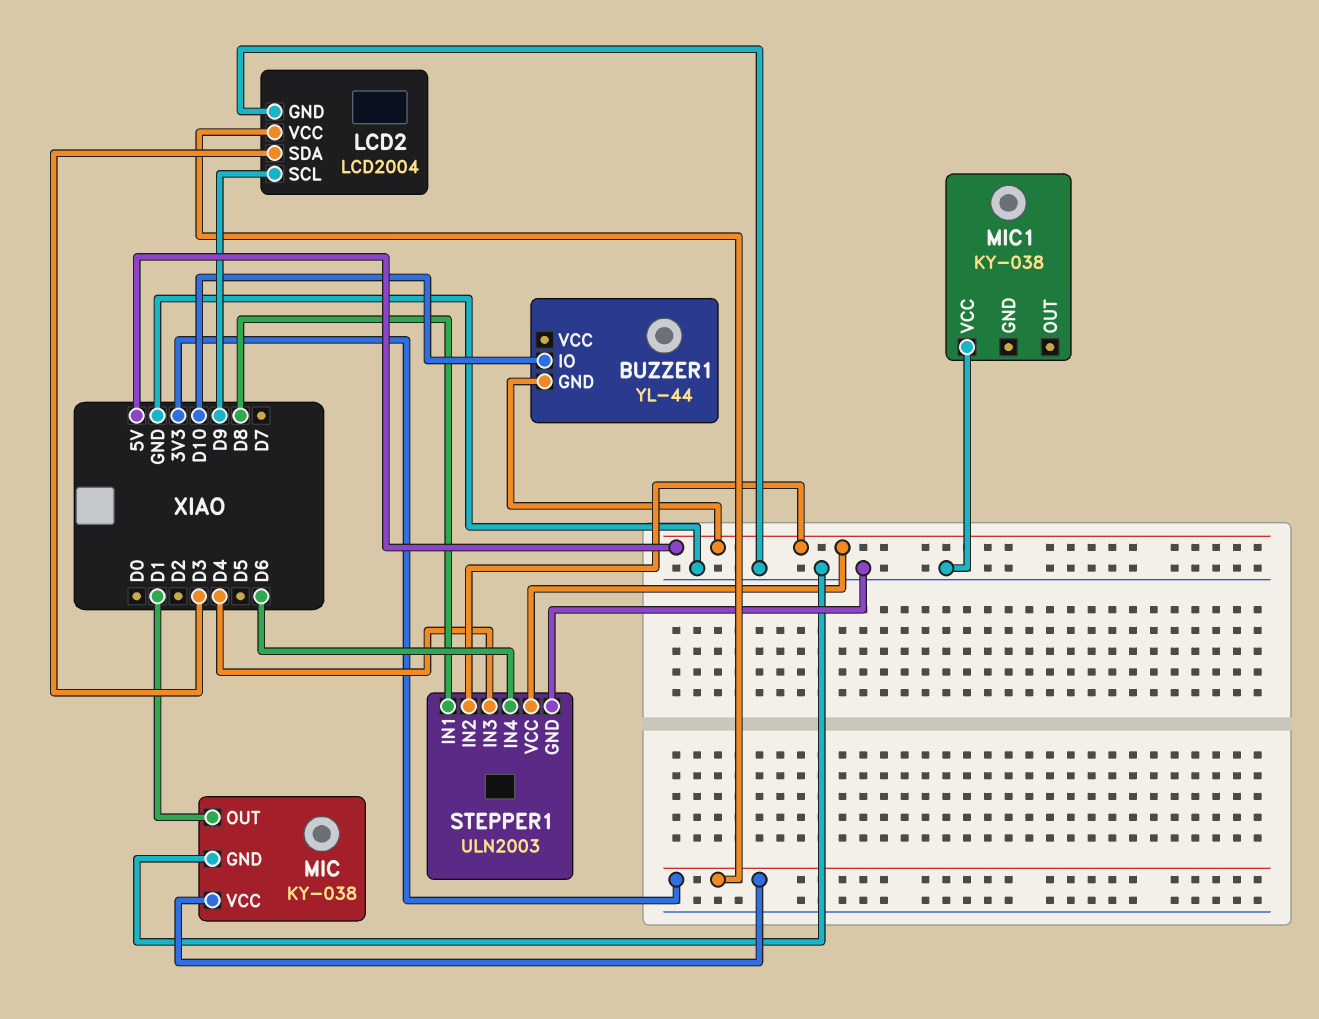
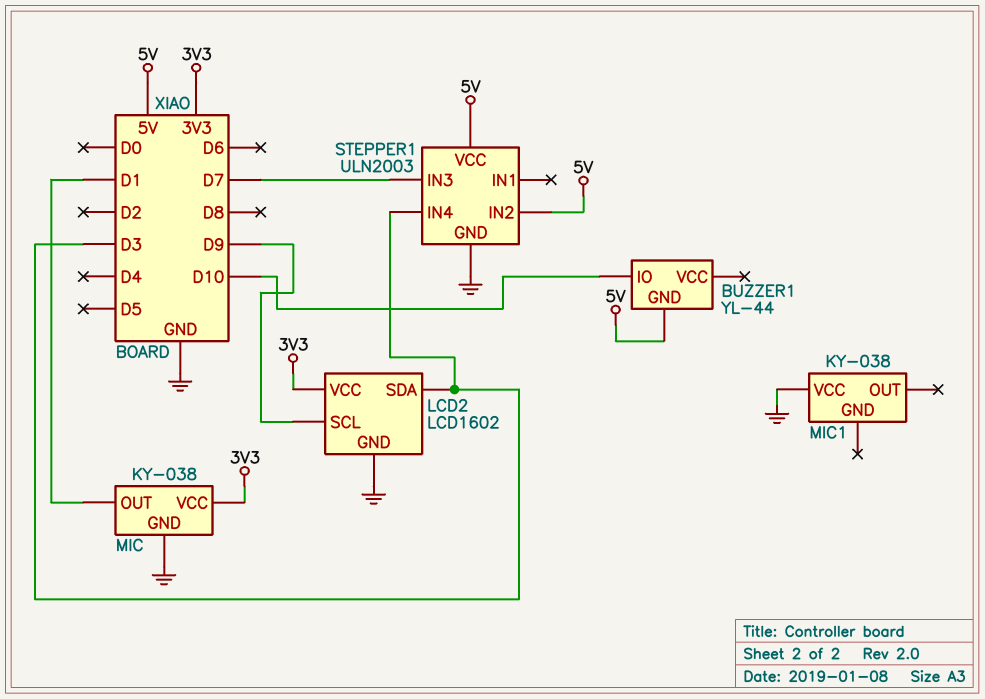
LCD2: LCD2004 -> LCD1602
STEPPER1 pin IN1: D8 -> none
STEPPER1 pin IN3: D4 -> D7
STEPPER1 pin IN4: D6 -> D3

